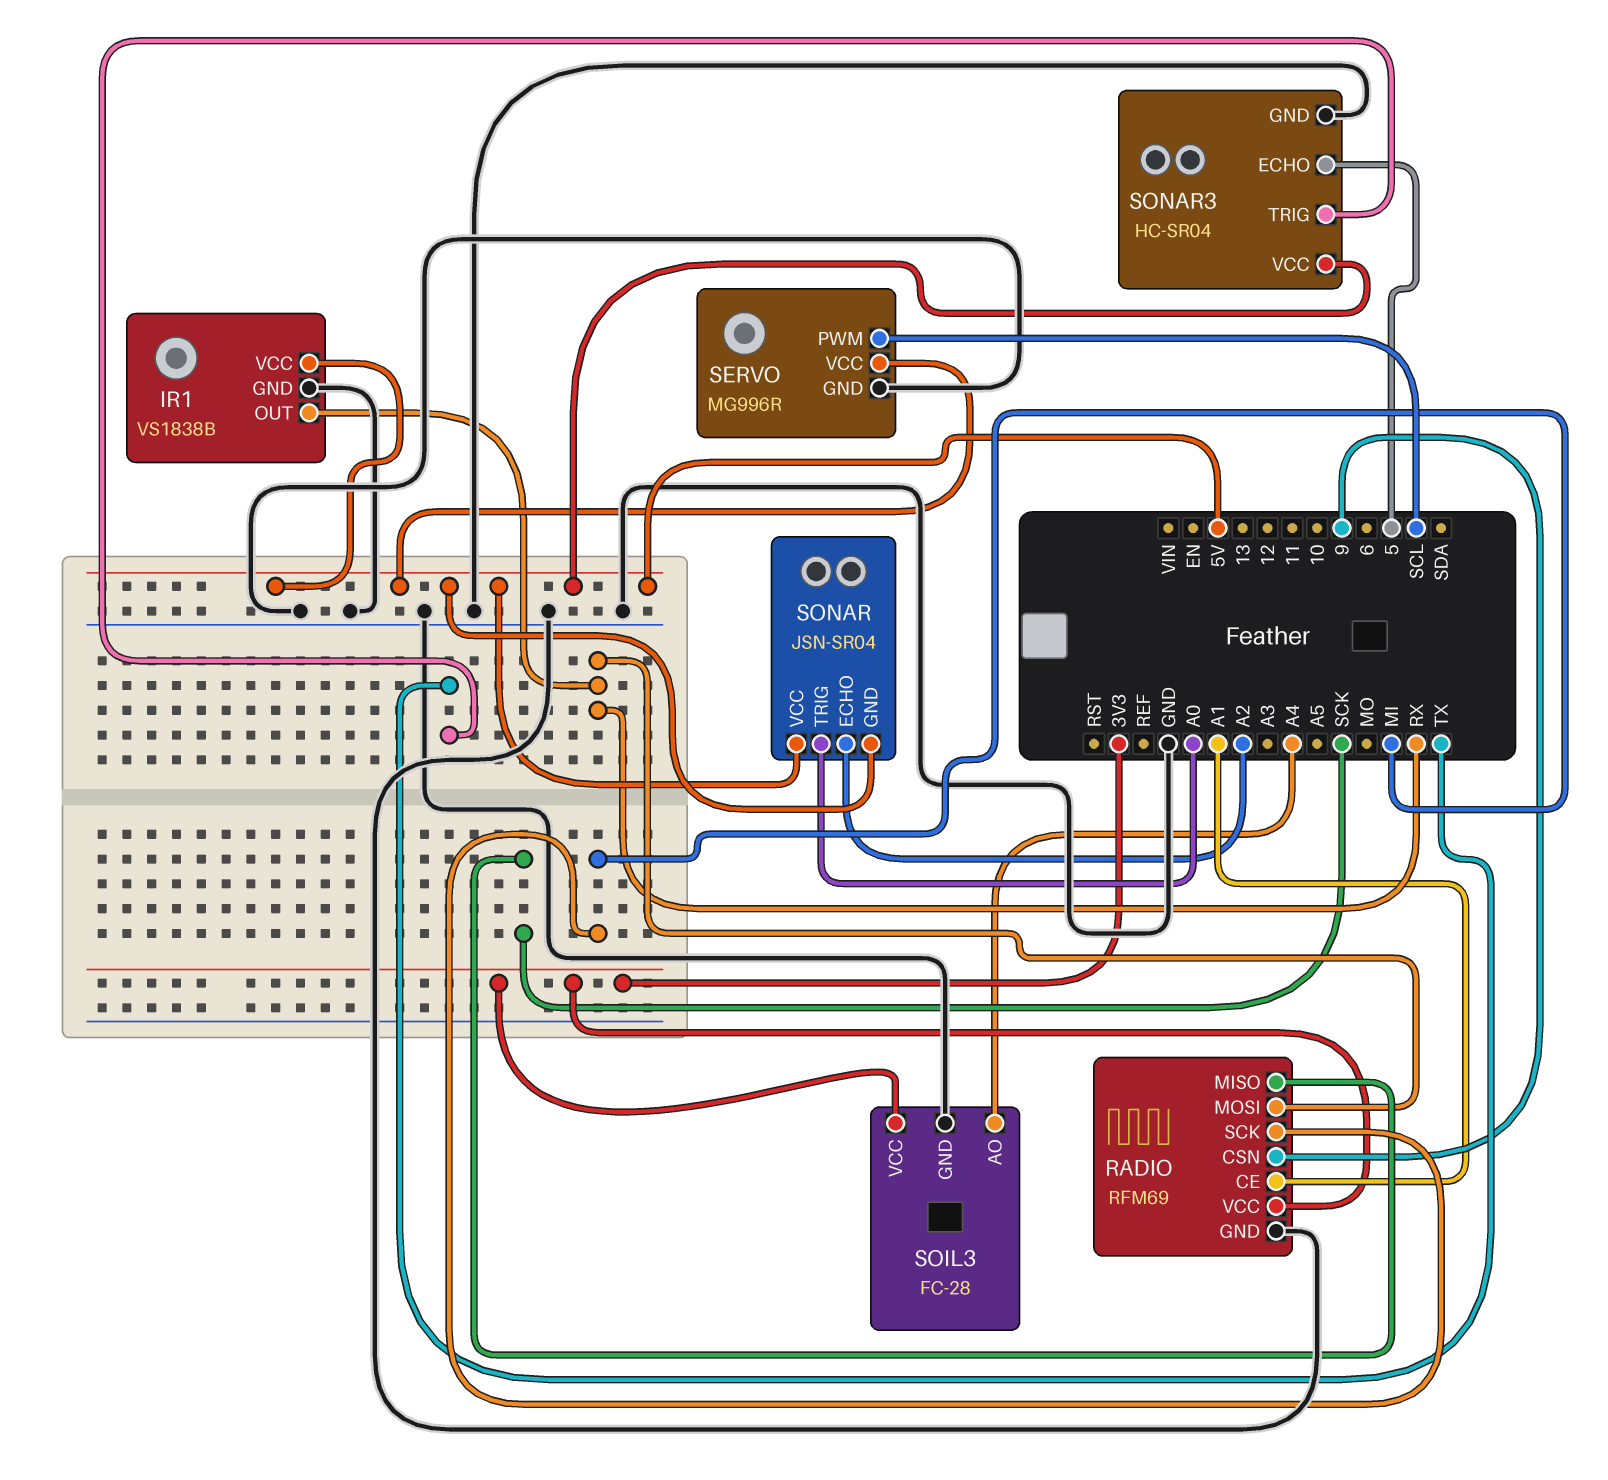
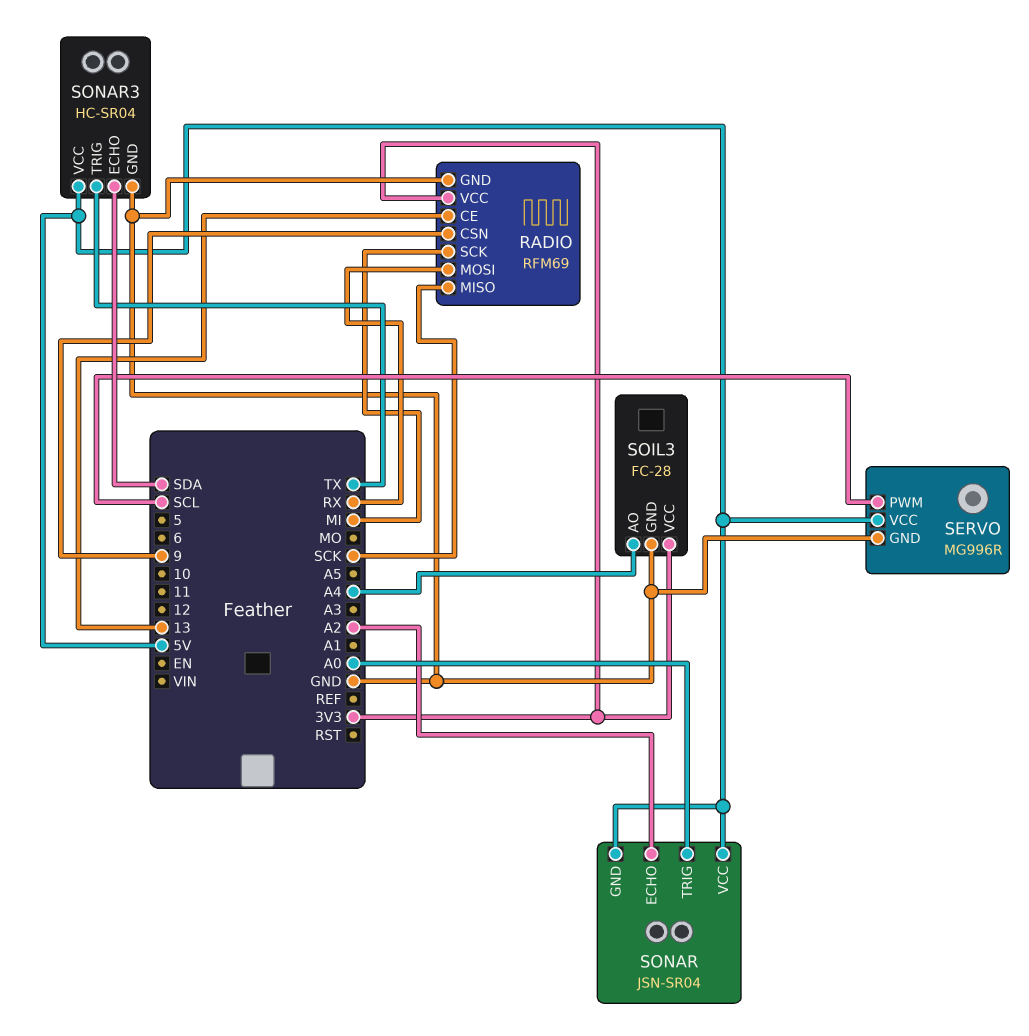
IR1: VS1838B -> none
IR1 pin GND: GND -> none
IR1 pin OUT: RX -> none
IR1 pin VCC: 5V -> none
RADIO pin CE: A1 -> 13
SONAR3 pin ECHO: 5 -> SDA

